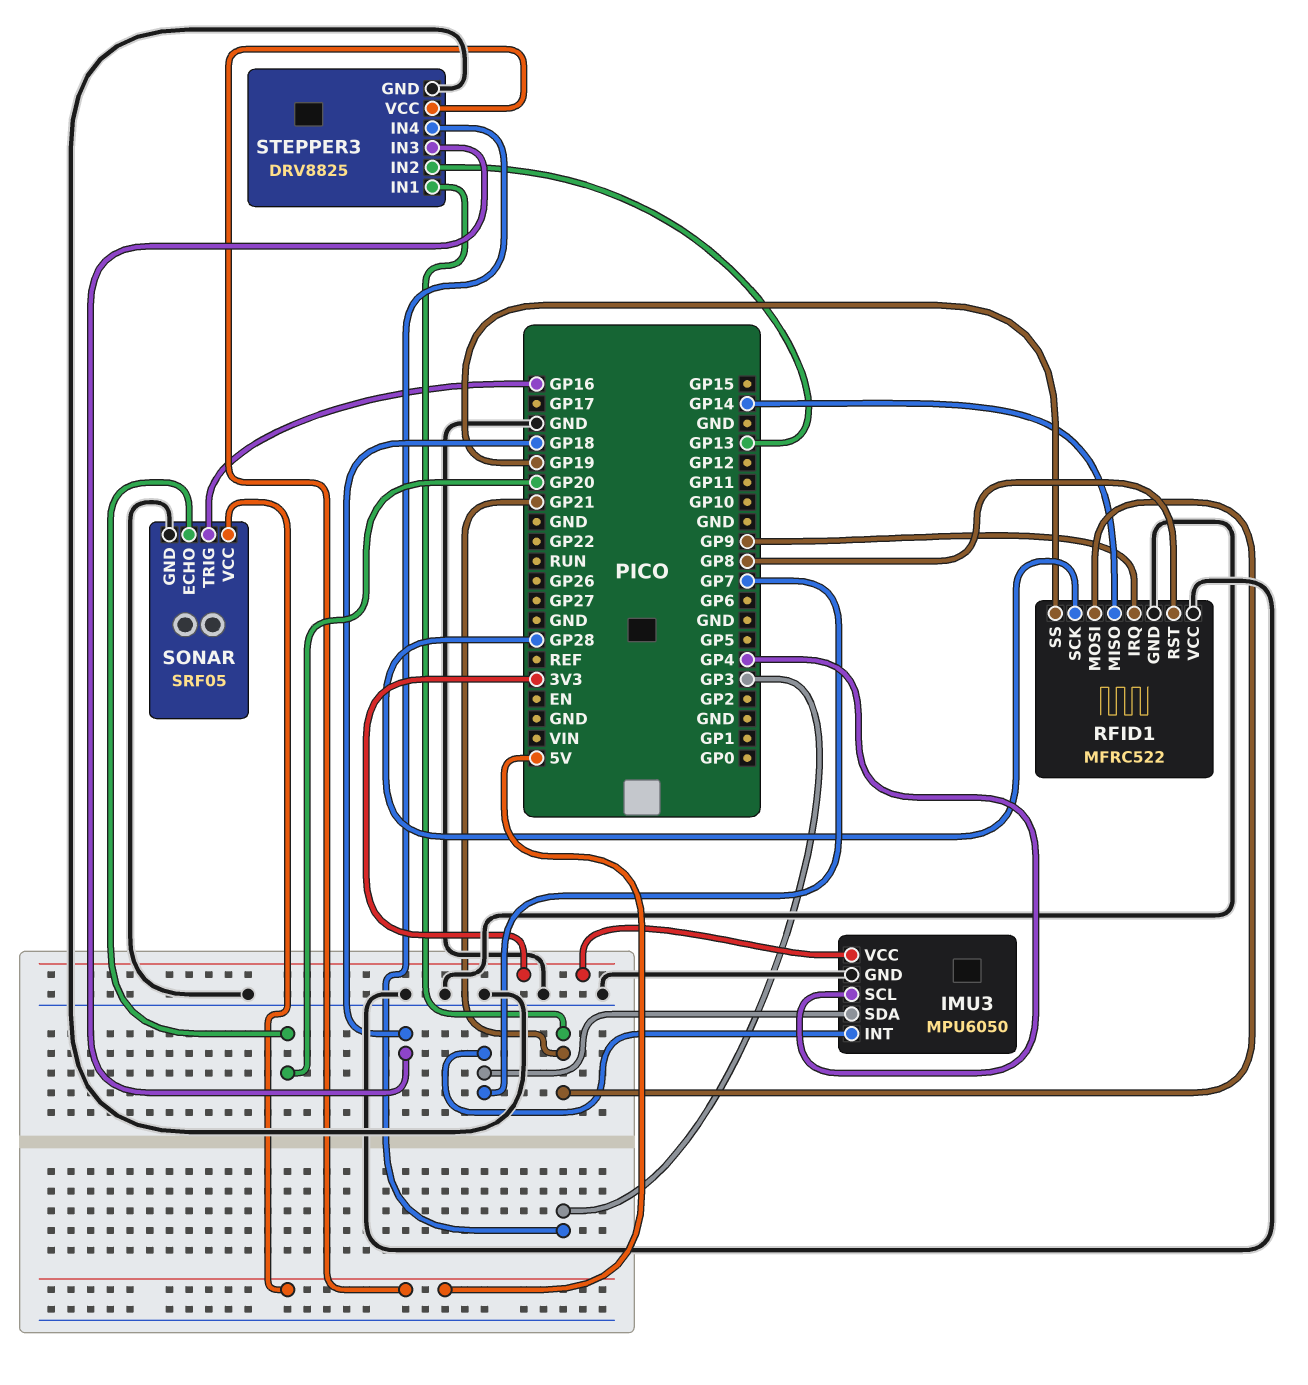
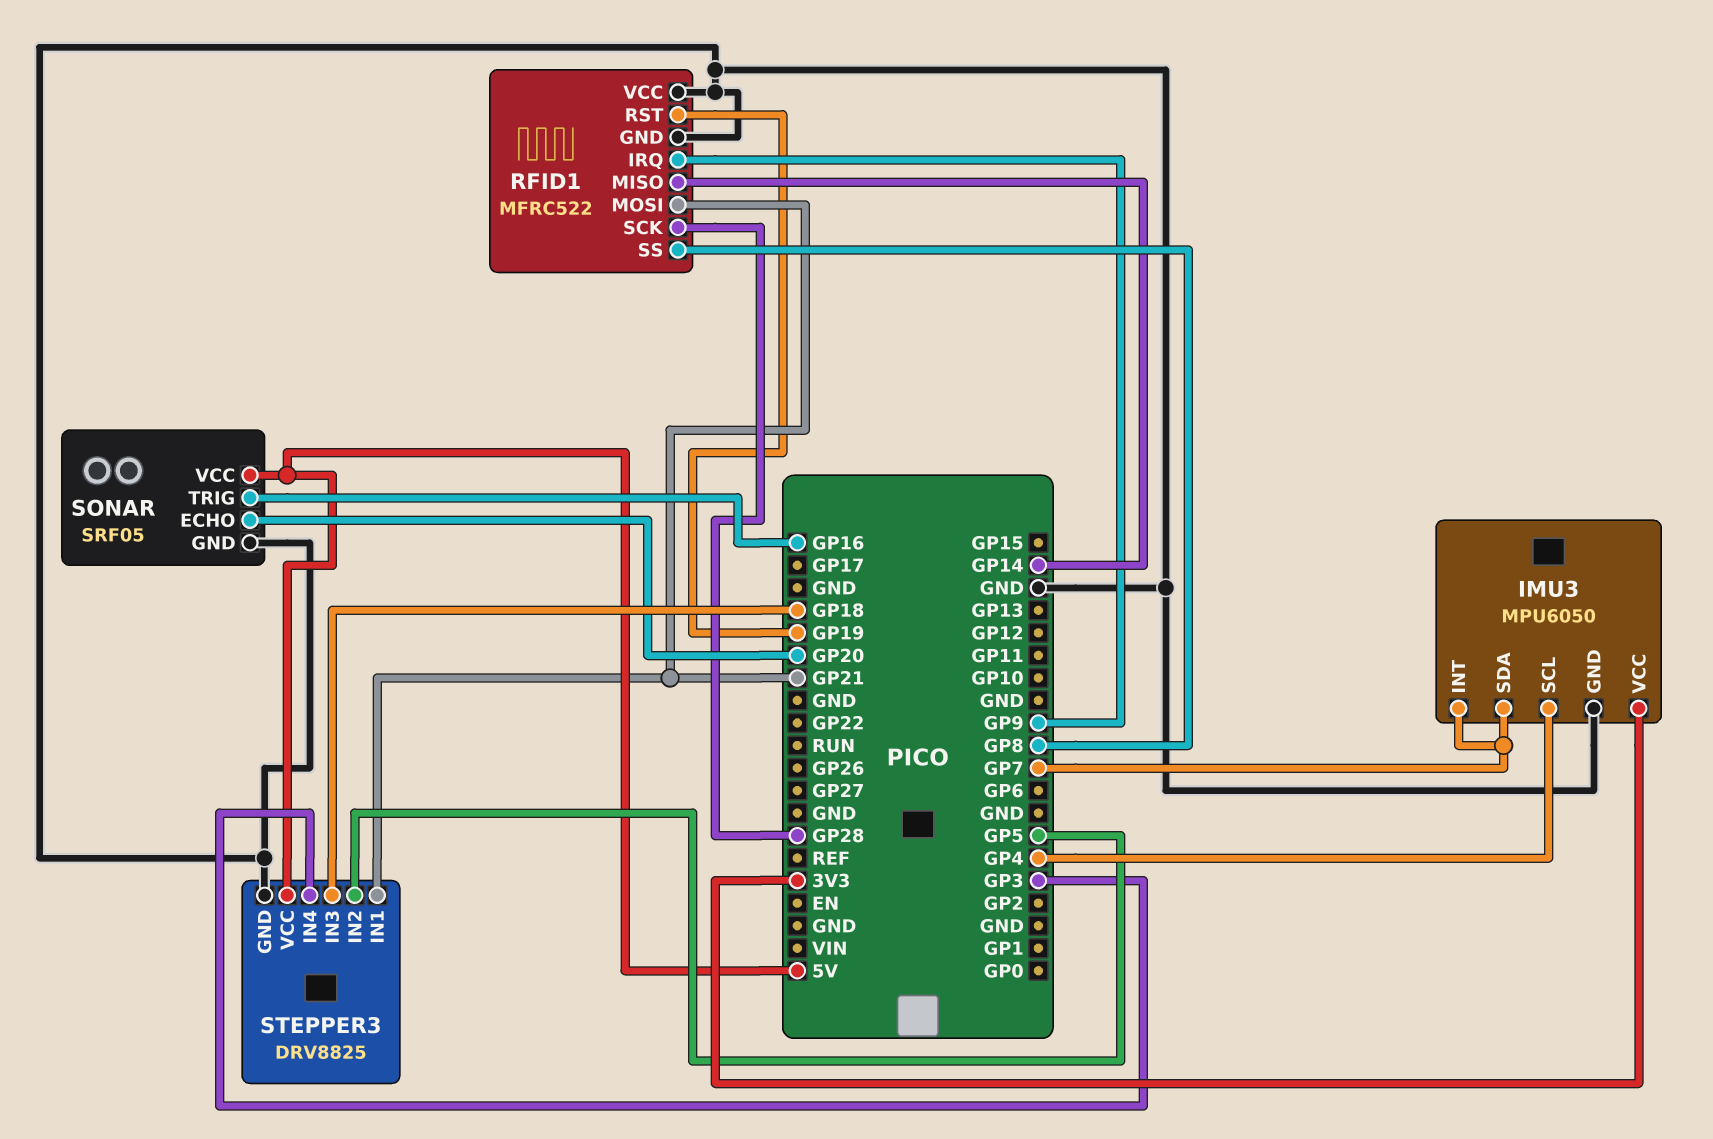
RFID1 pin RST: GP8 -> GP19
RFID1 pin SS: GP19 -> GP8
STEPPER3 pin IN2: GP13 -> GP5

